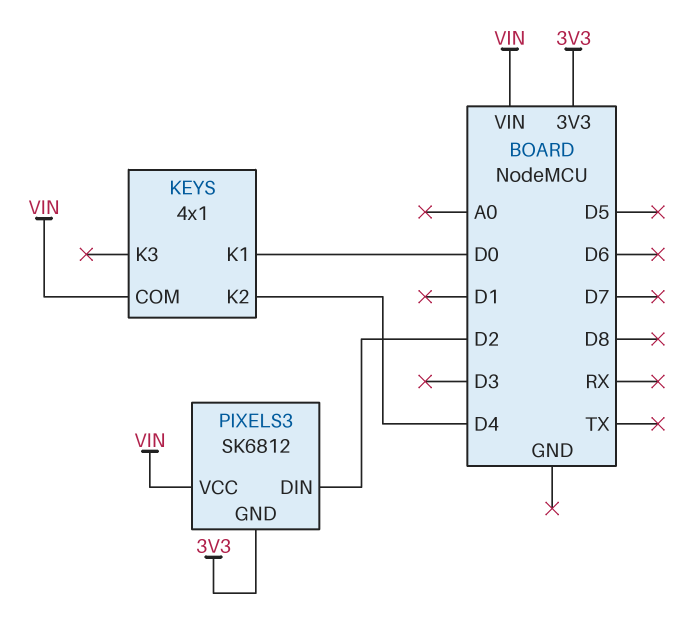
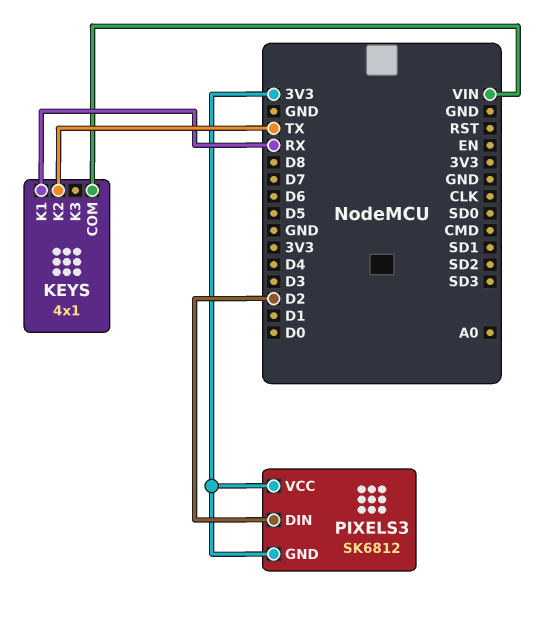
KEYS pin K1: D0 -> RX
KEYS pin K2: D4 -> TX
PIXELS3 pin VCC: VIN -> 3V3

